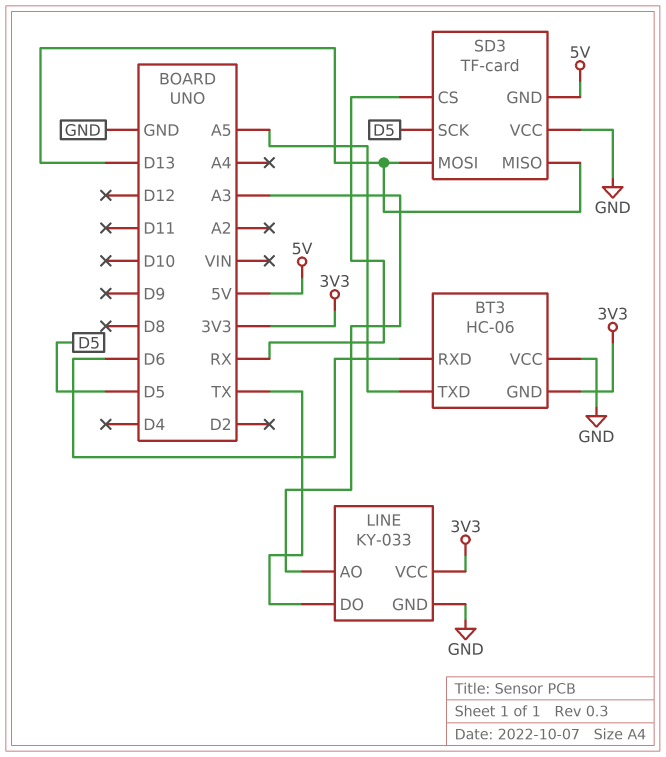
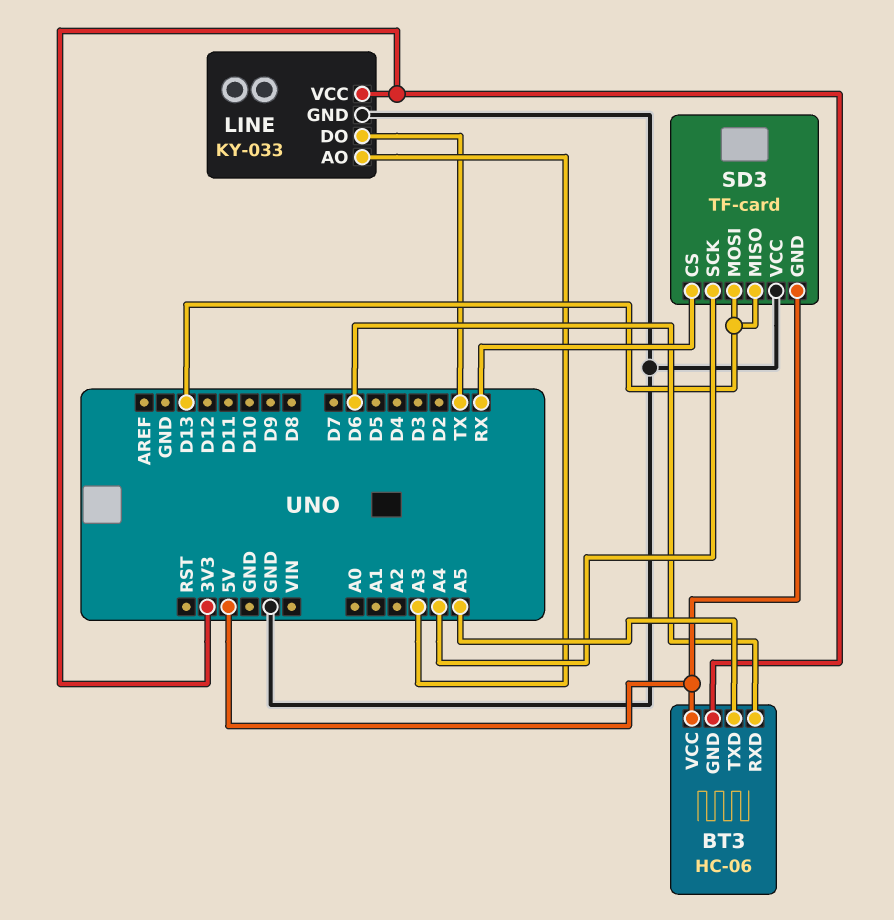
BT3 pin VCC: GND -> 5V
SD3 pin SCK: D5 -> A4

